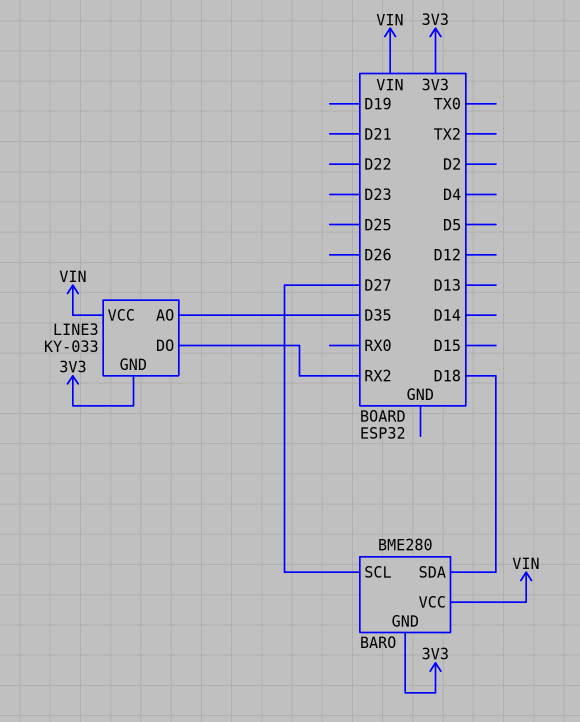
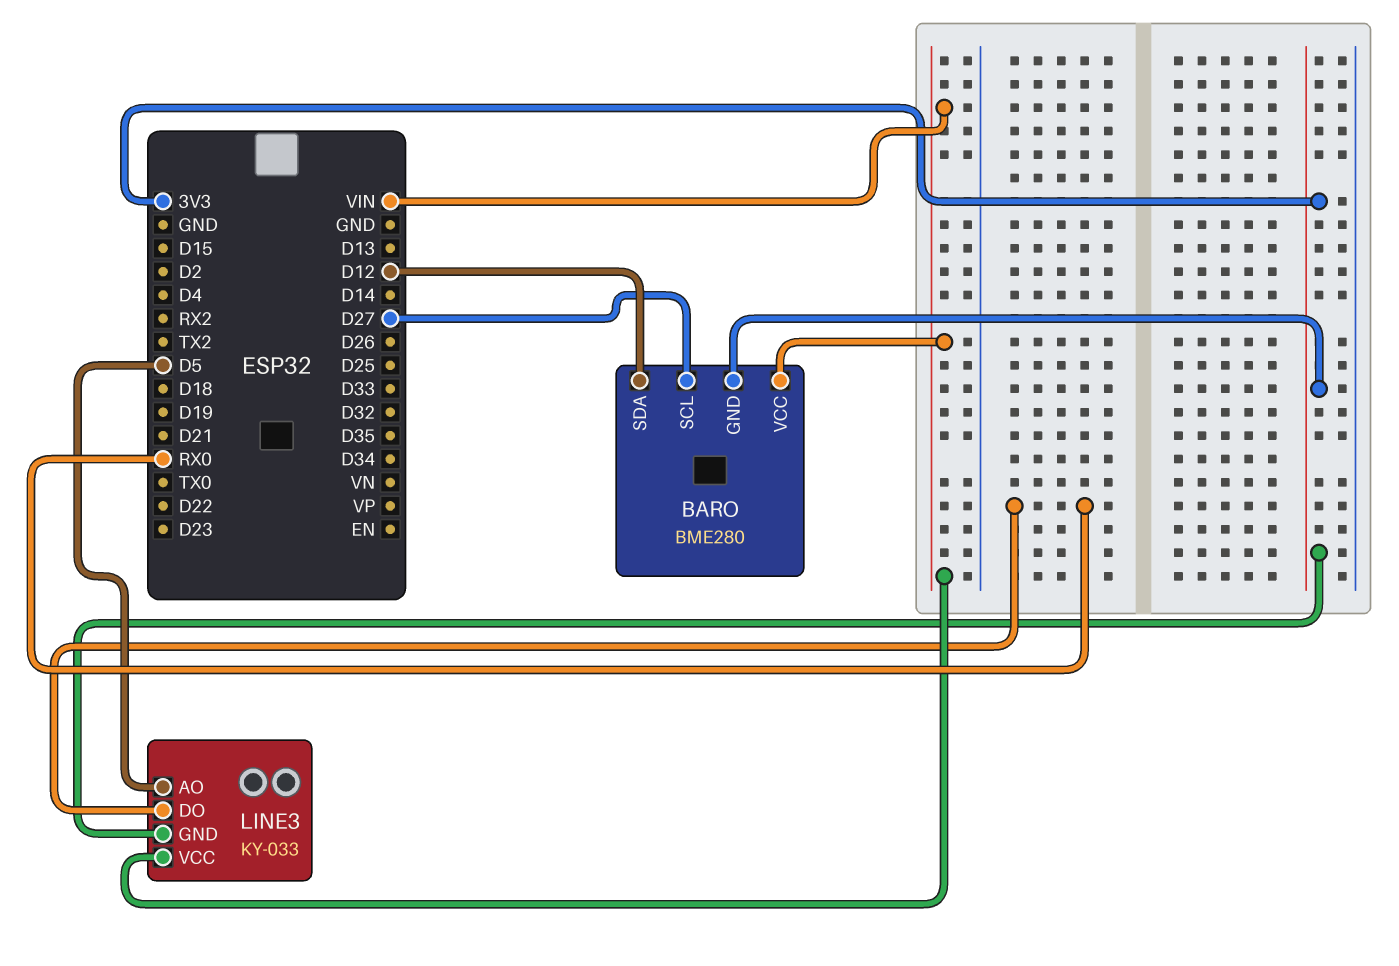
BARO pin SDA: D18 -> D12
LINE3 pin AO: D35 -> D5
LINE3 pin DO: RX2 -> RX0

